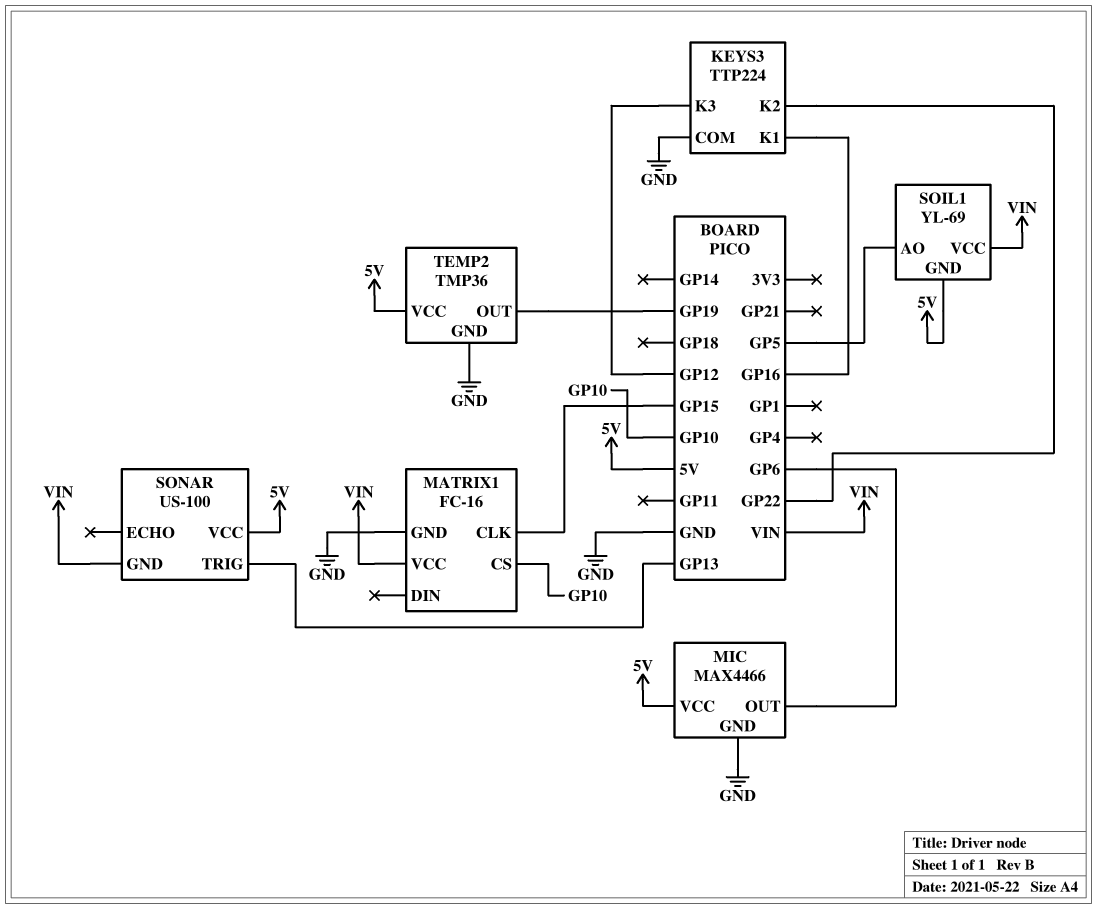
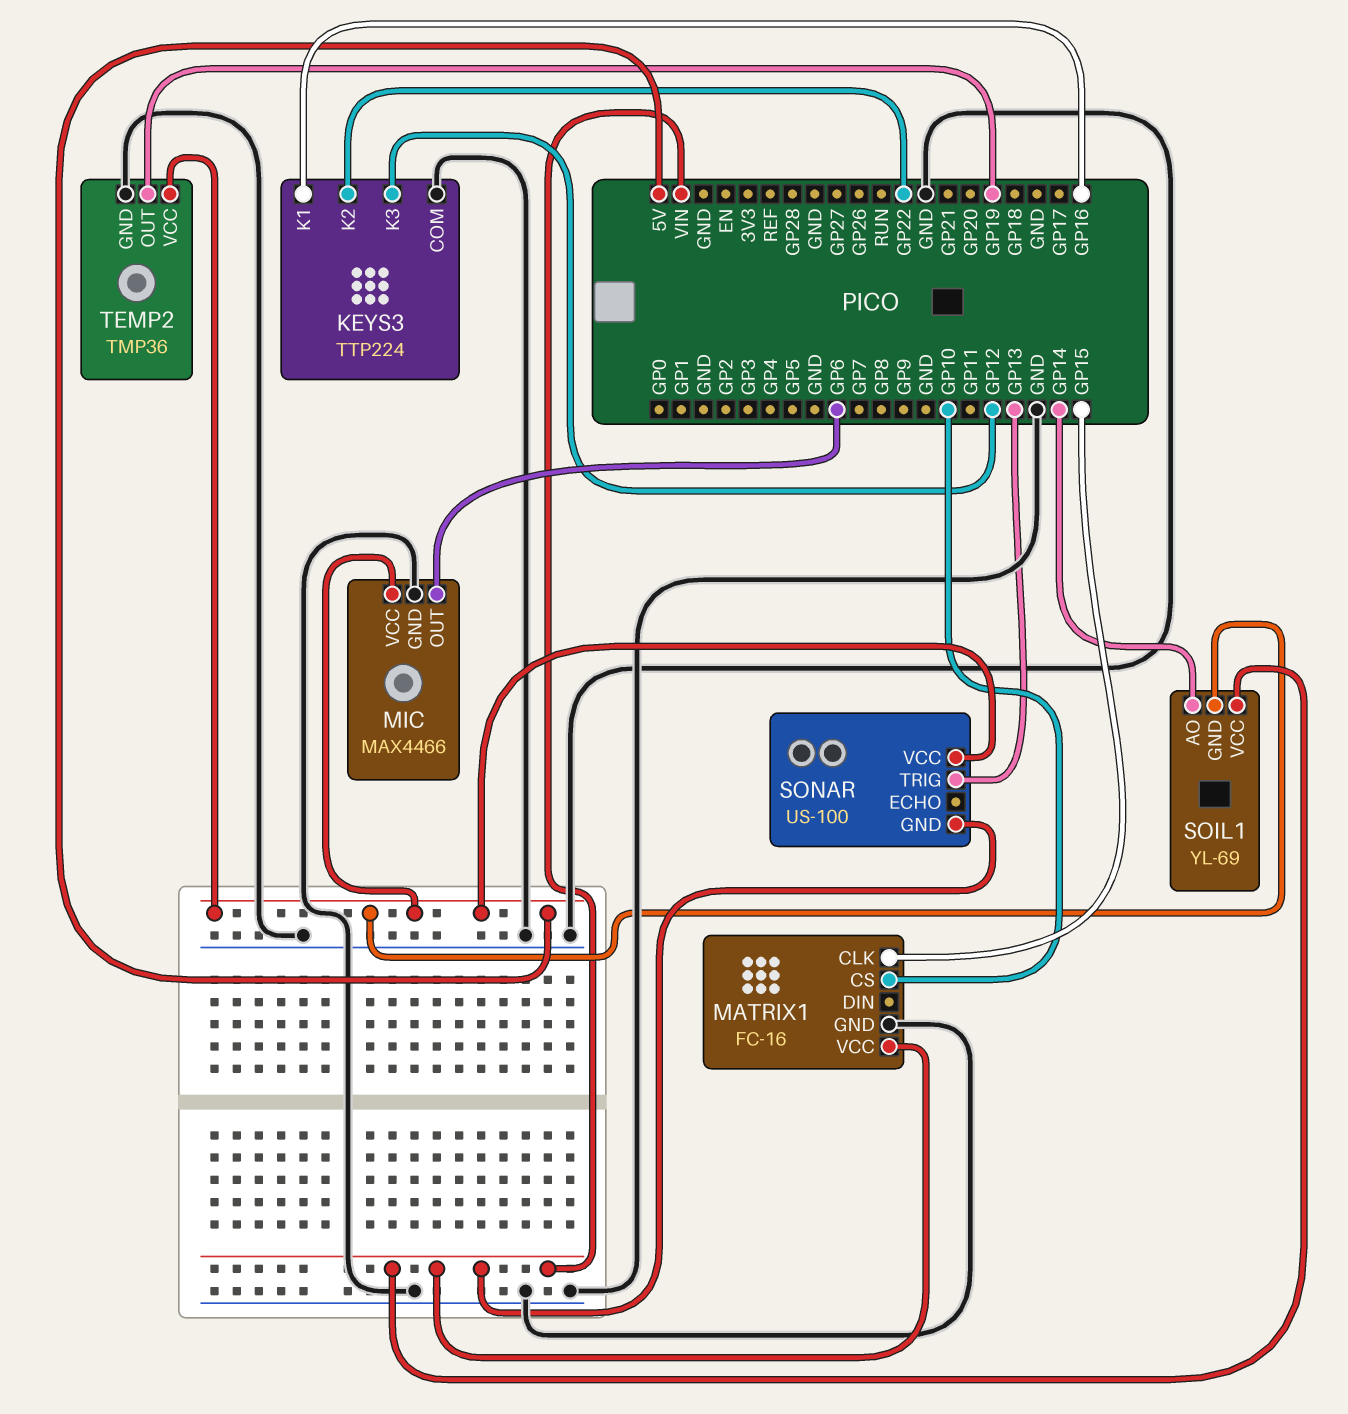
SOIL1 pin AO: GP5 -> GP14

